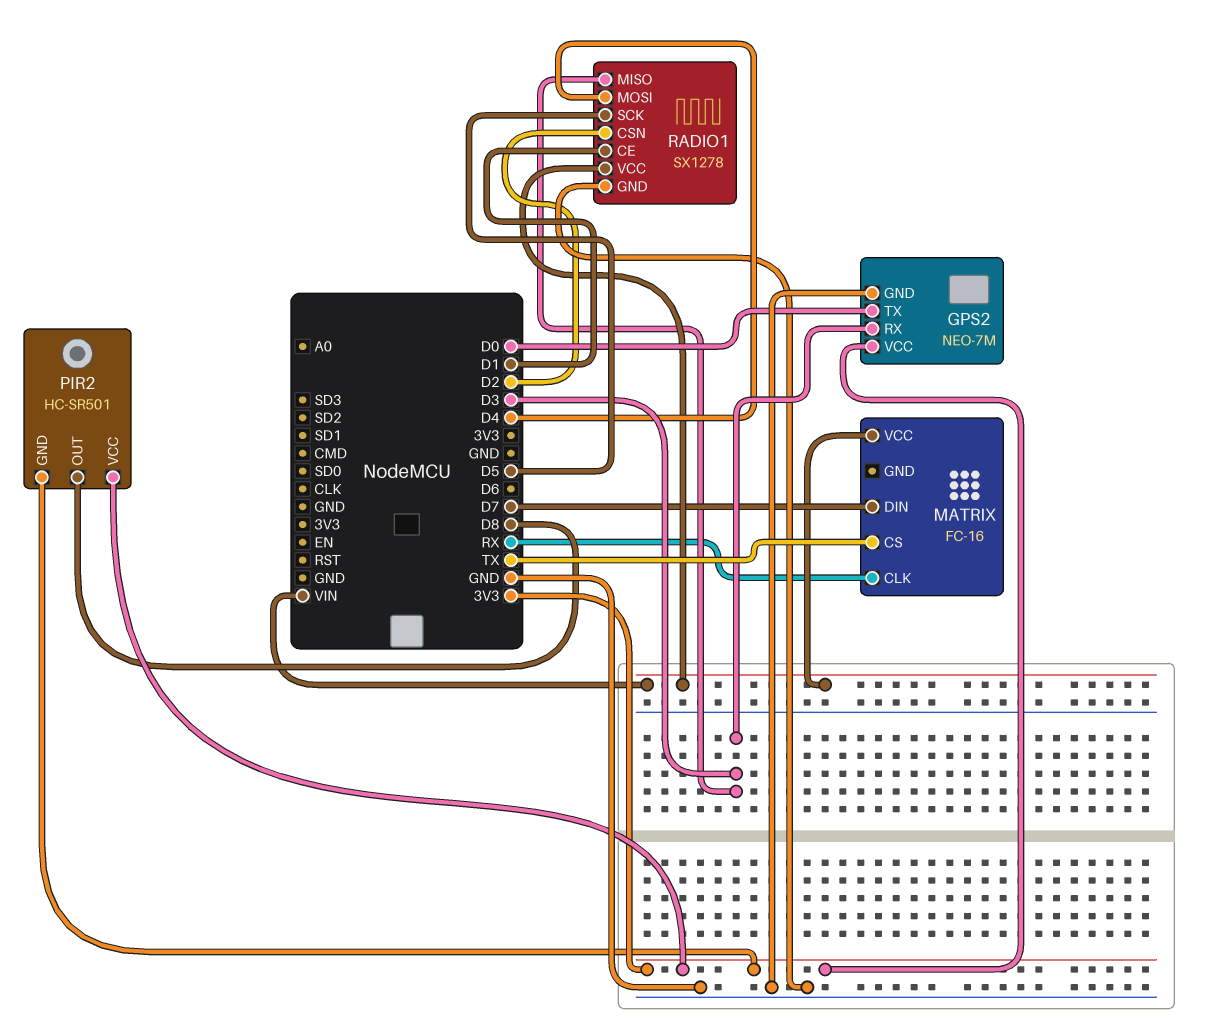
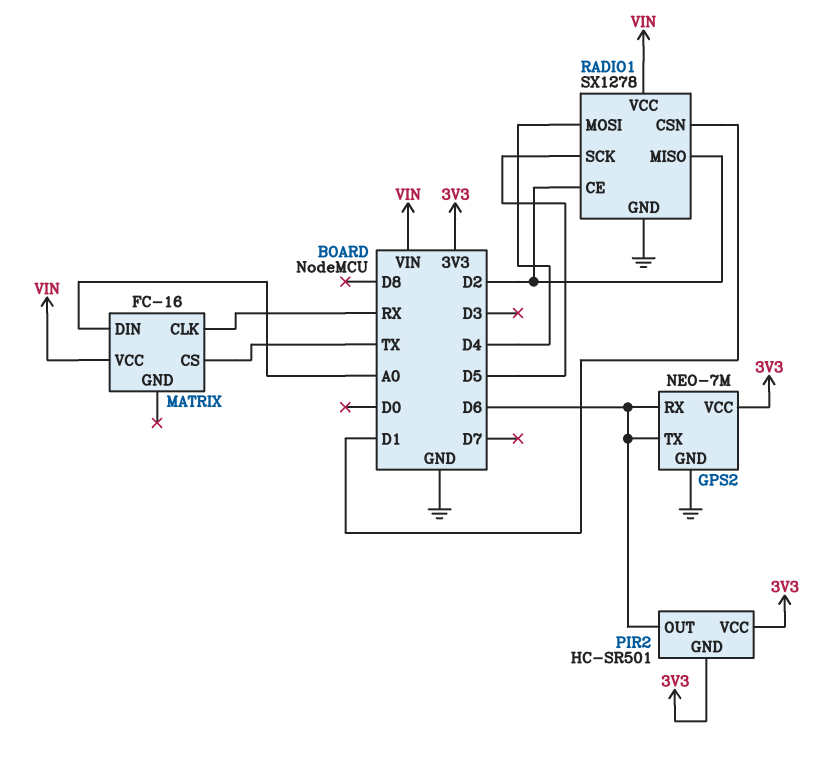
GPS2 pin RX: D3 -> D6
GPS2 pin TX: D0 -> D6
MATRIX pin DIN: D7 -> A0
PIR2 pin OUT: D8 -> D6
RADIO1 pin CE: D1 -> D2
RADIO1 pin CSN: D2 -> D1
RADIO1 pin MISO: D3 -> D2

